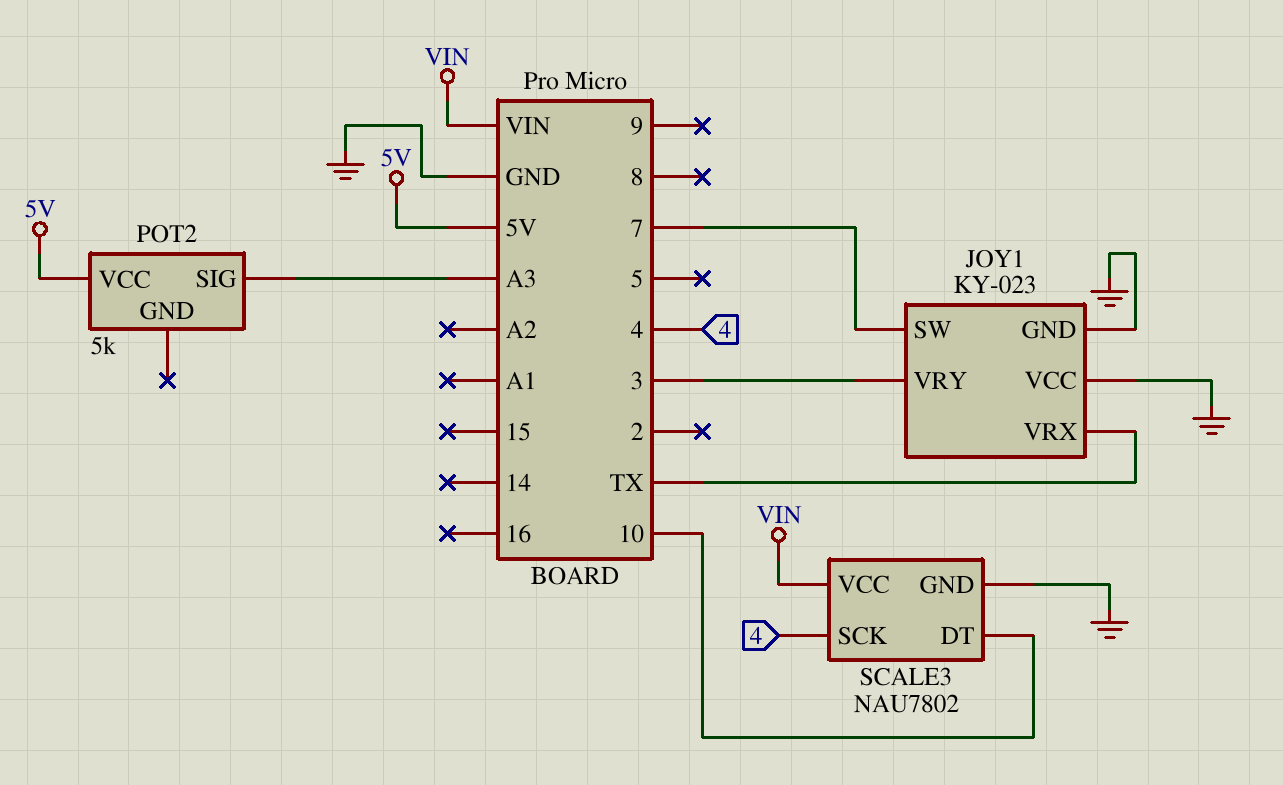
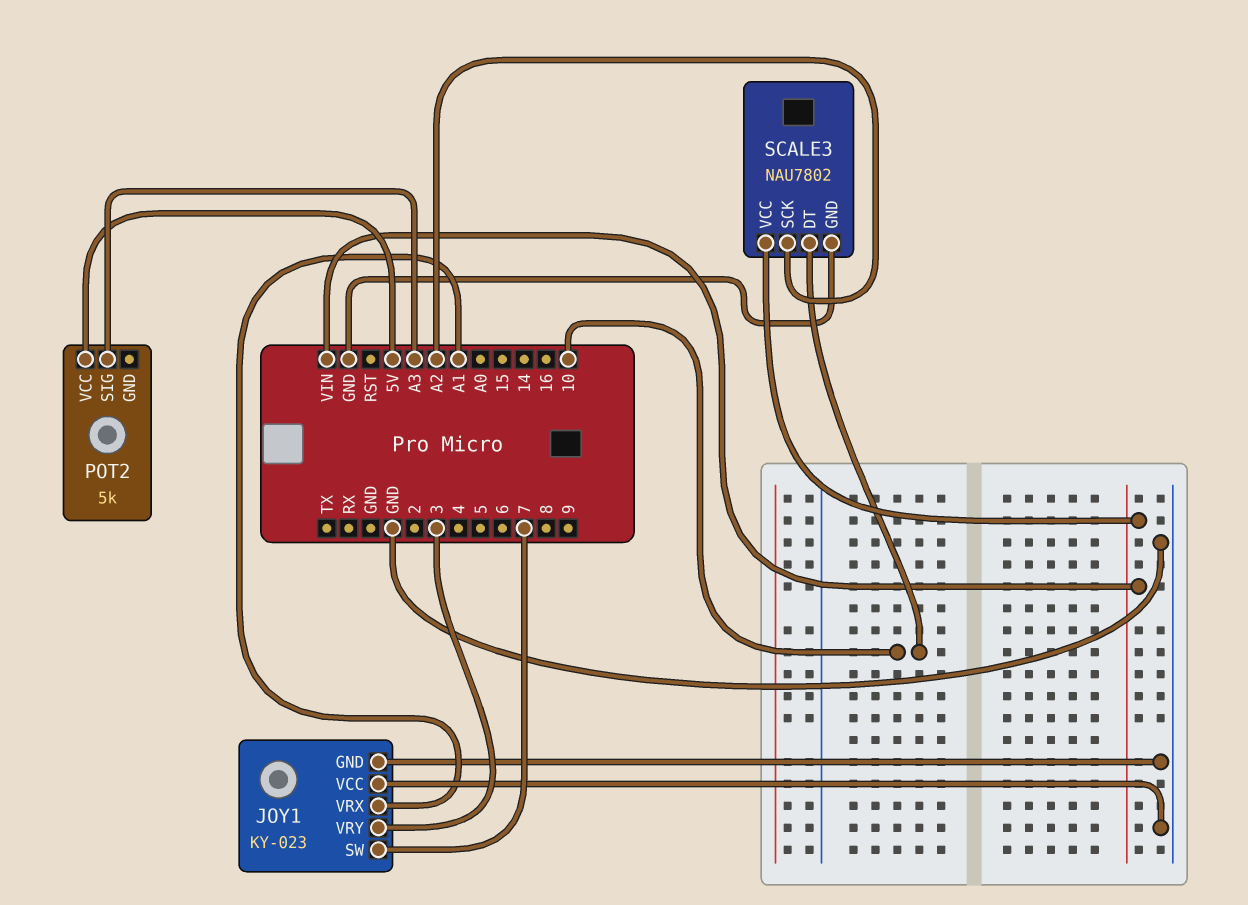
JOY1 pin VRX: TX -> A1
SCALE3 pin SCK: 4 -> A2

